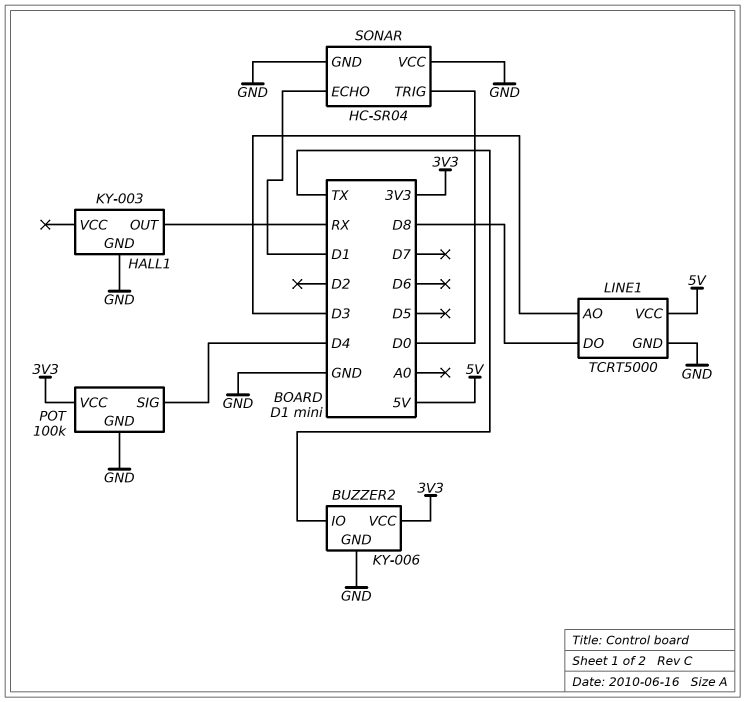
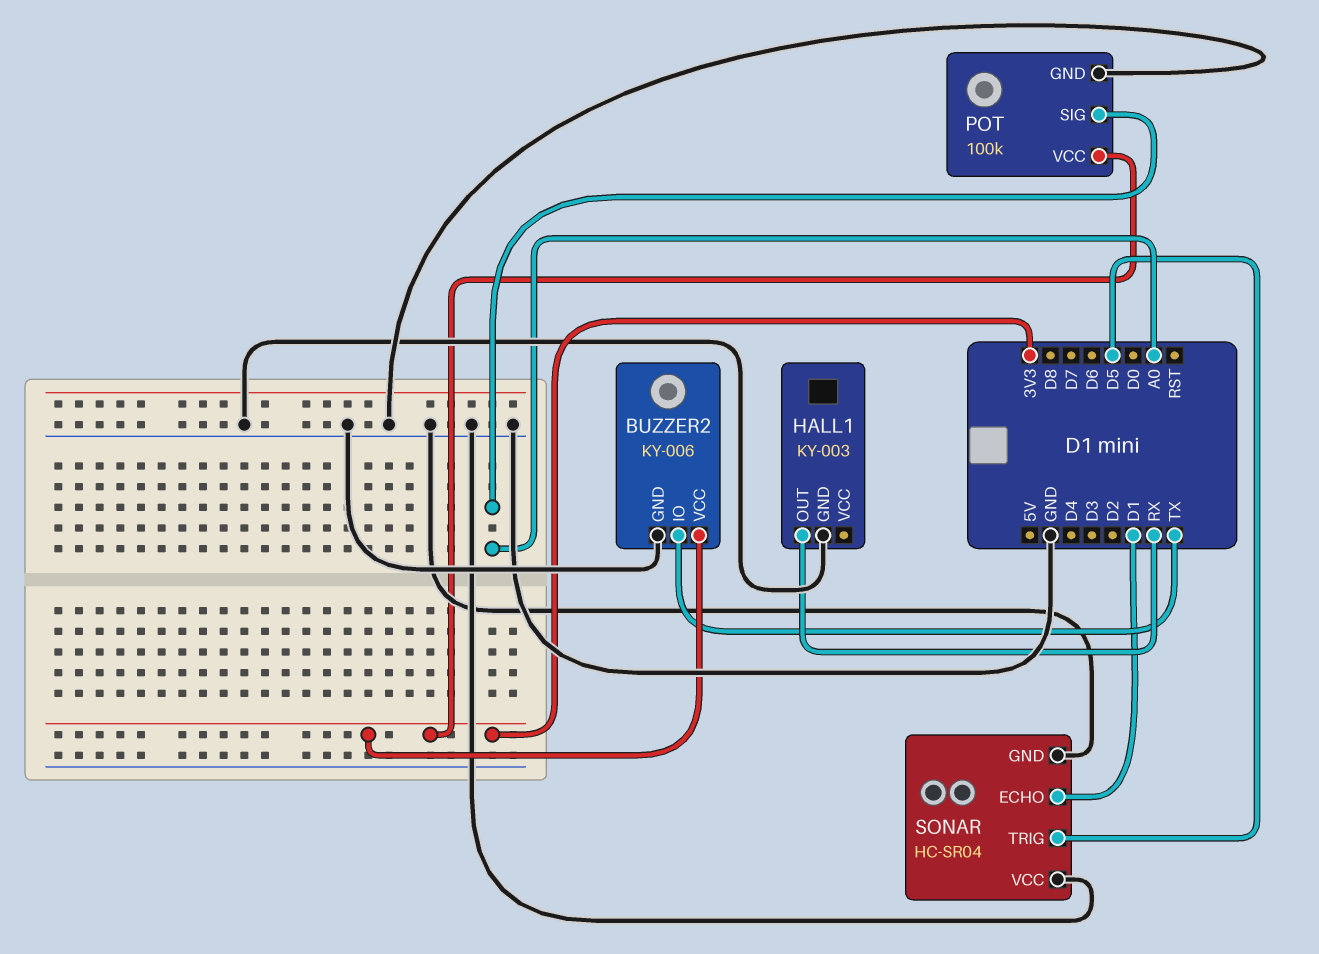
LINE1: TCRT5000 -> none
LINE1 pin AO: D3 -> none
LINE1 pin DO: D8 -> none
LINE1 pin GND: GND -> none
LINE1 pin VCC: 5V -> none
POT pin SIG: D4 -> A0
SONAR pin TRIG: D0 -> D5

